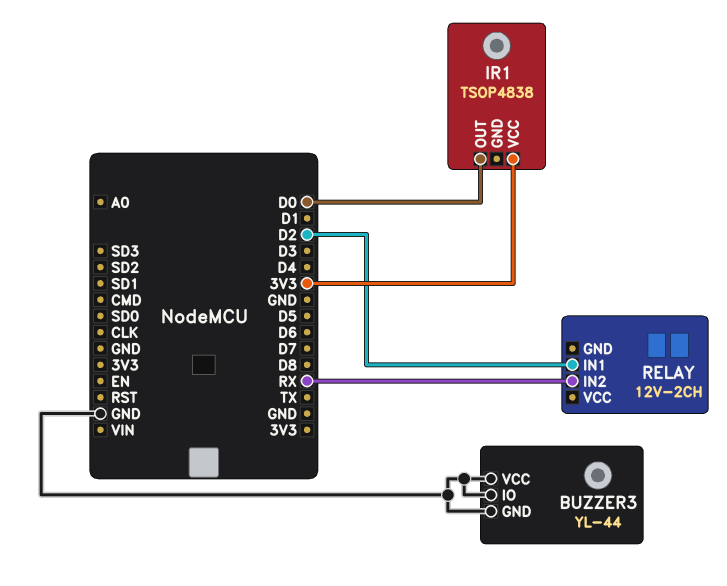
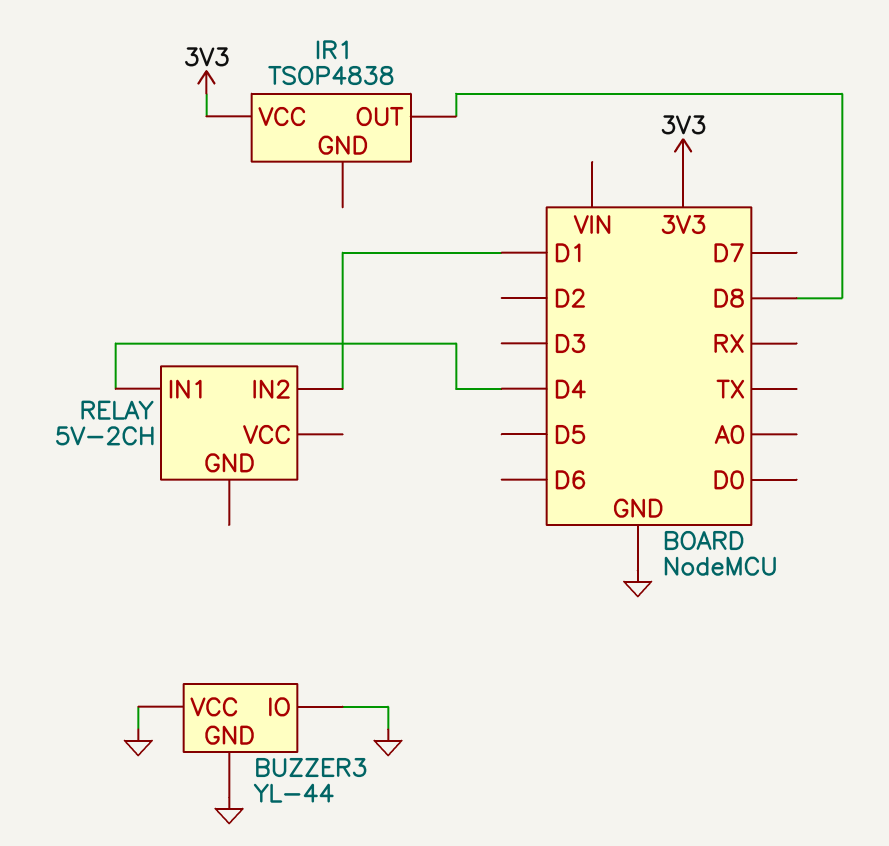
IR1 pin OUT: D0 -> D8
RELAY: 12V-2CH -> 5V-2CH
RELAY pin IN1: D2 -> D4
RELAY pin IN2: RX -> D1

